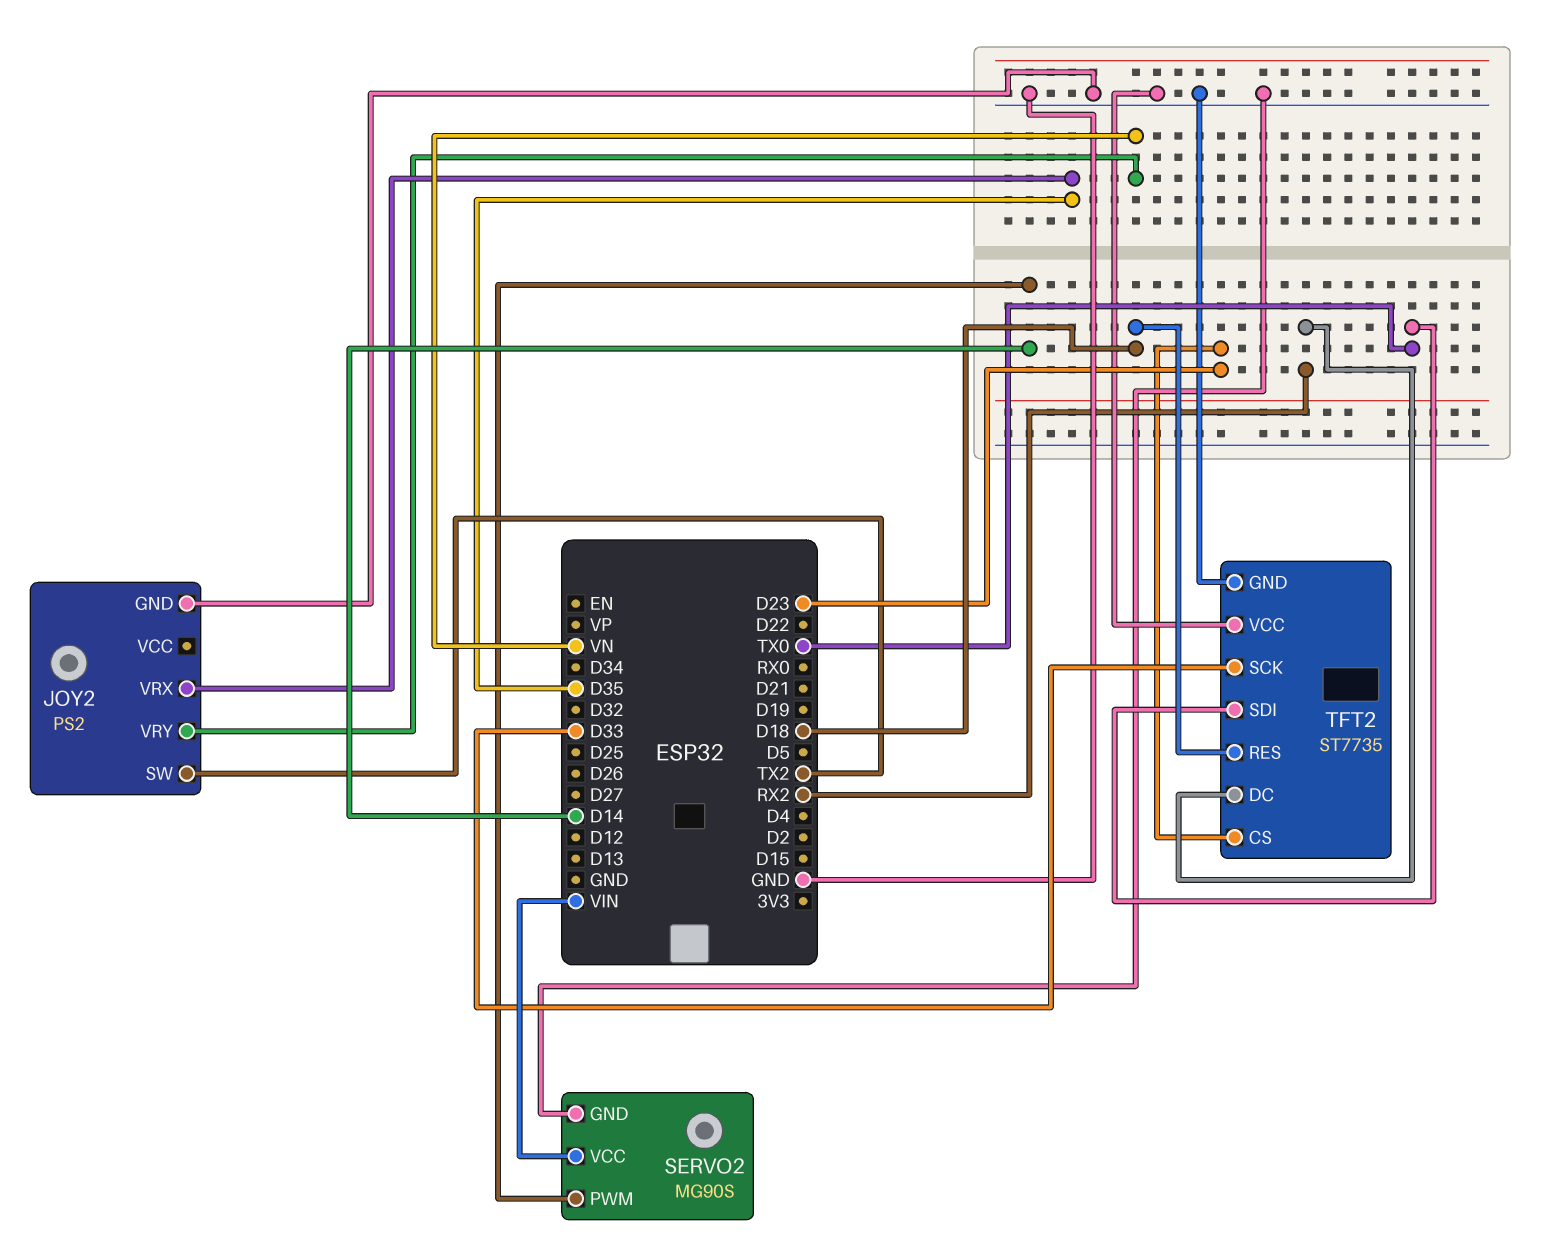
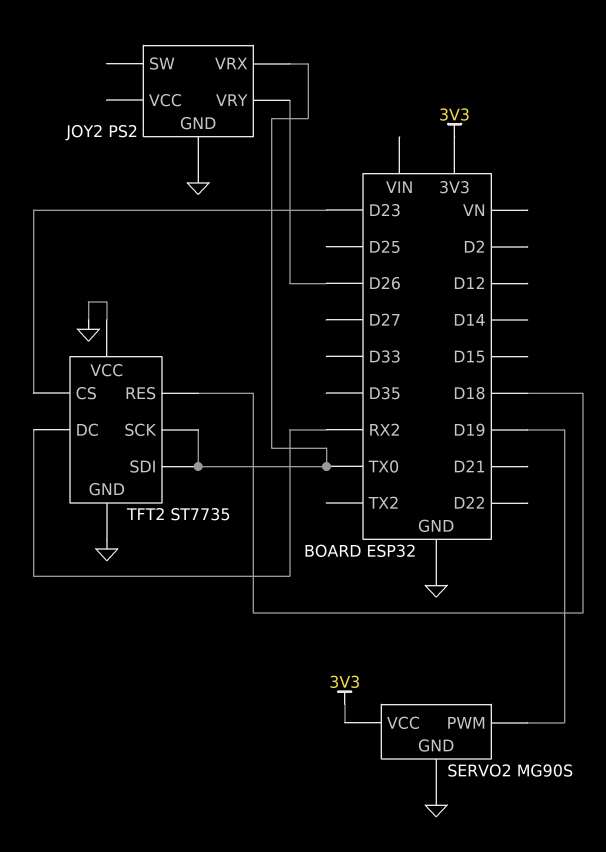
JOY2 pin SW: TX2 -> none
JOY2 pin VRX: D35 -> TX0
JOY2 pin VRY: VN -> D26
SERVO2 pin PWM: D14 -> D19
SERVO2 pin VCC: VIN -> 3V3
TFT2 pin SCK: D33 -> TX0

